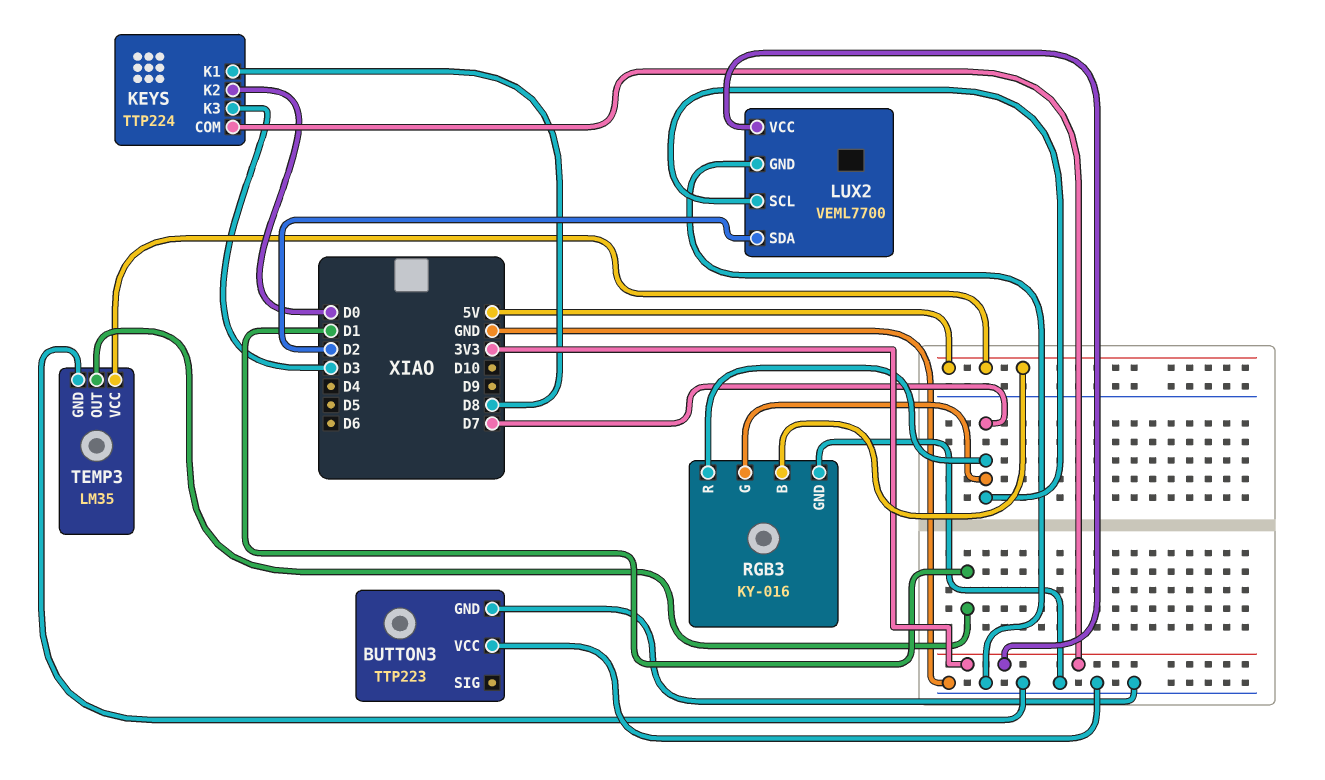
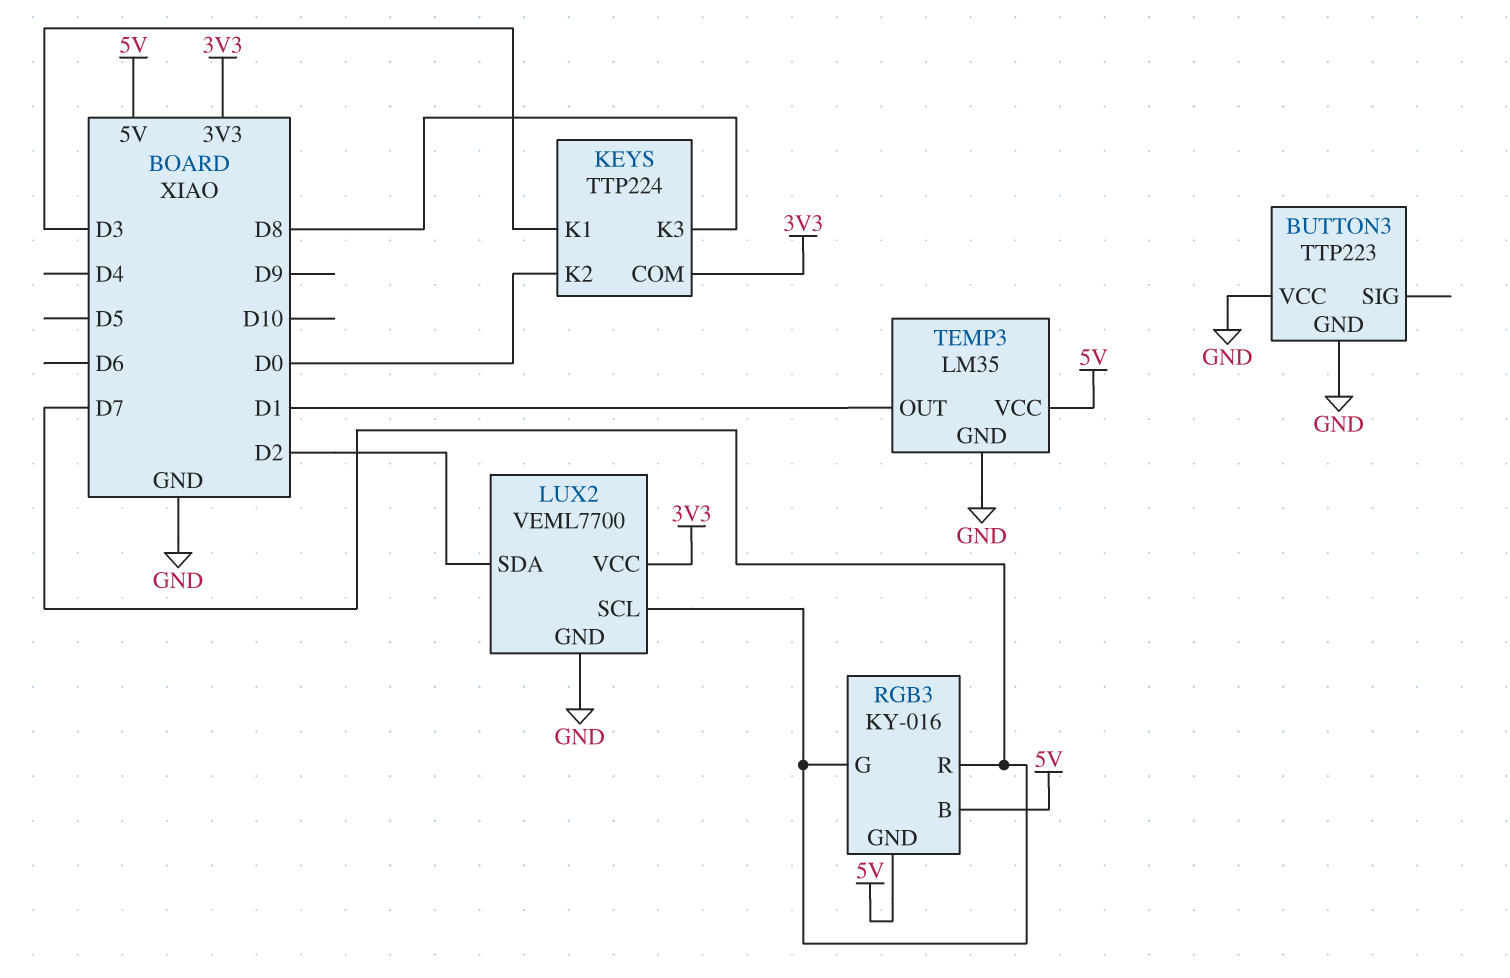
KEYS pin K1: D8 -> D3
KEYS pin K3: D3 -> D8
RGB3 pin GND: GND -> 5V

